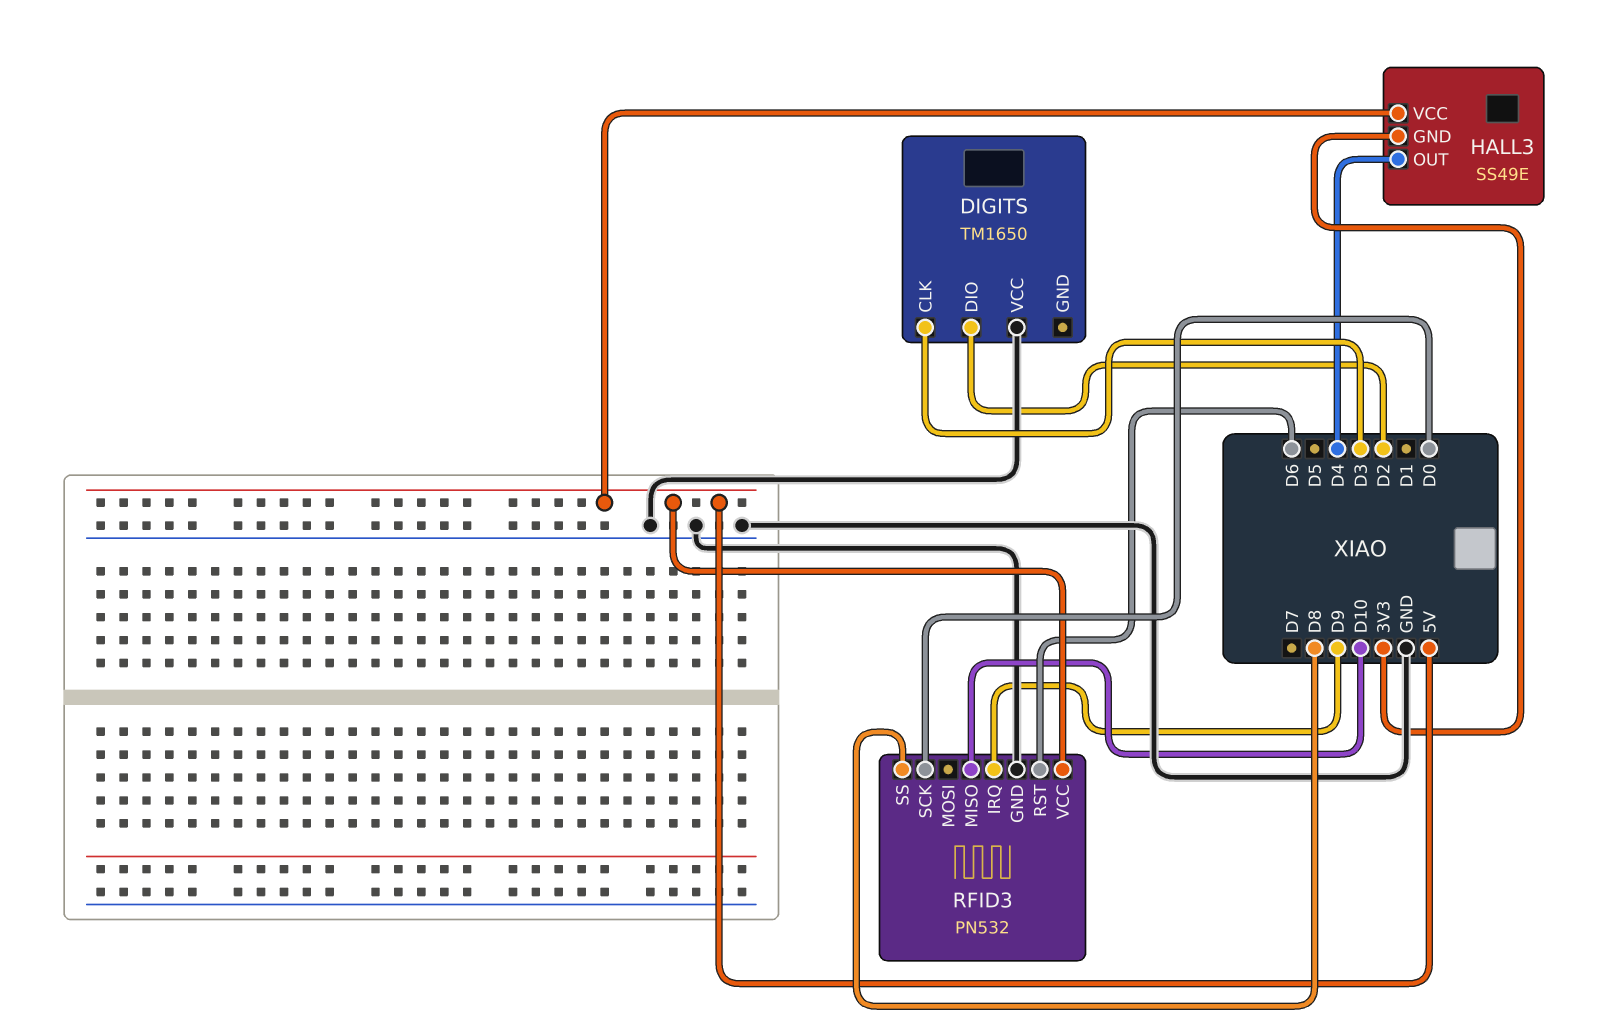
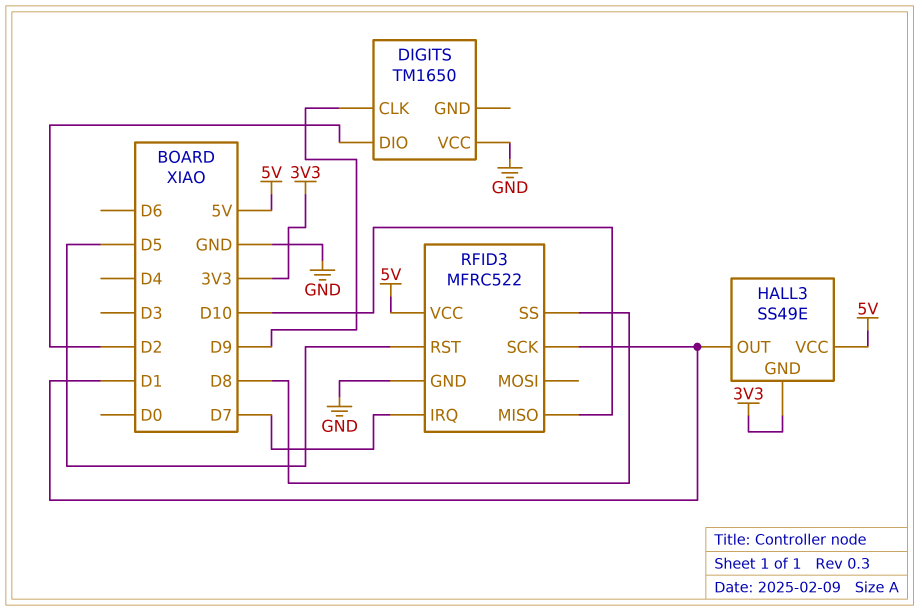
DIGITS pin CLK: D3 -> D9
HALL3 pin OUT: D4 -> D1
RFID3: PN532 -> MFRC522
RFID3 pin IRQ: D9 -> D7
RFID3 pin RST: D6 -> D5
RFID3 pin SCK: D0 -> D1

